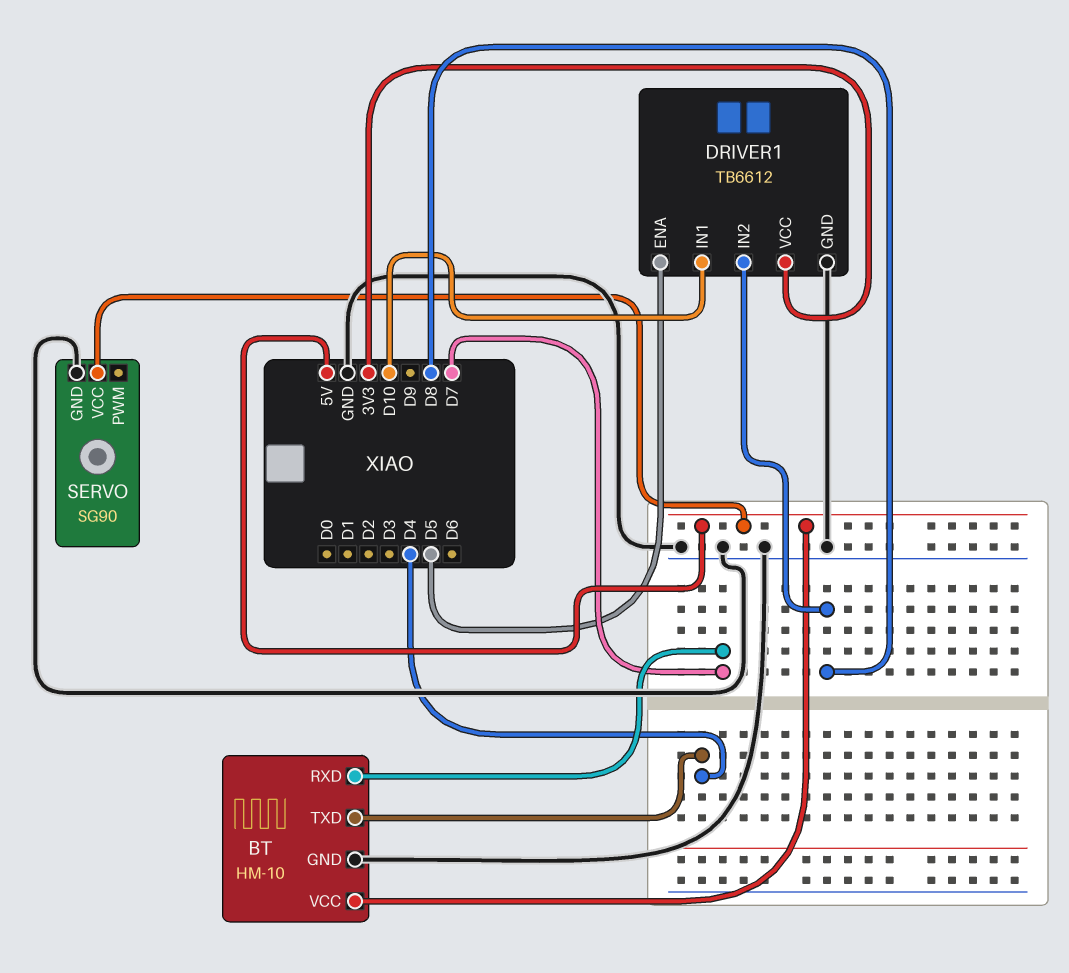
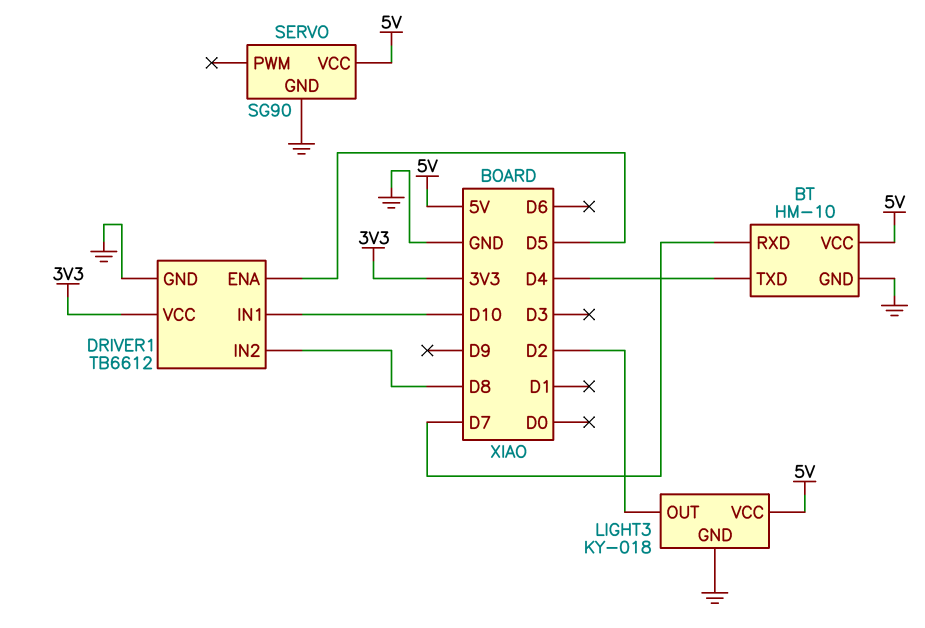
LIGHT3: none -> KY-018
LIGHT3 pin GND: none -> GND
LIGHT3 pin OUT: none -> D2
LIGHT3 pin VCC: none -> 5V

